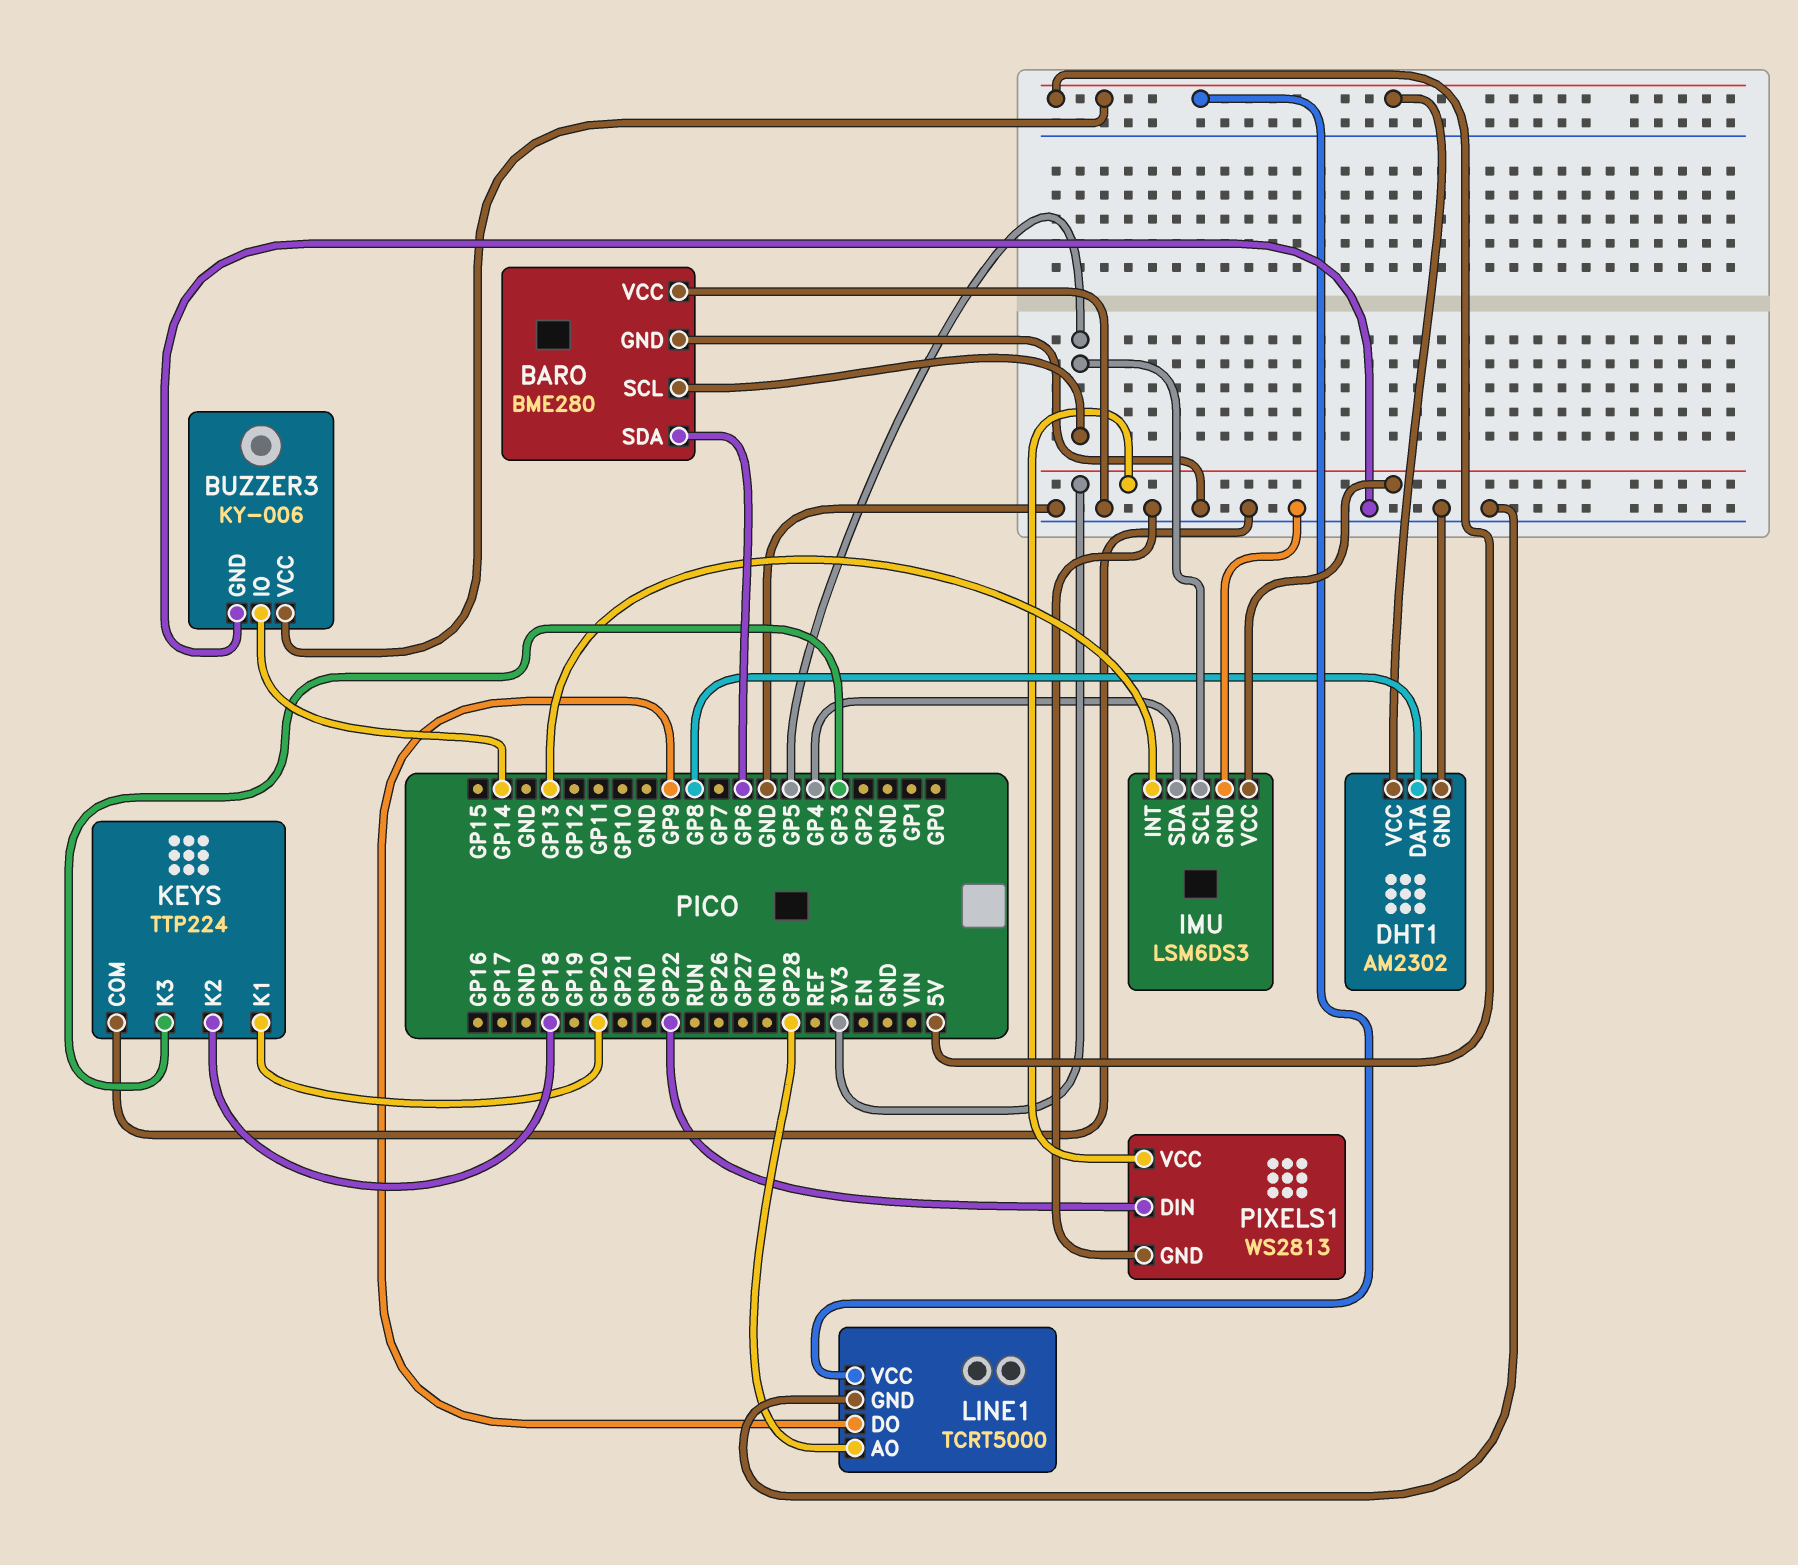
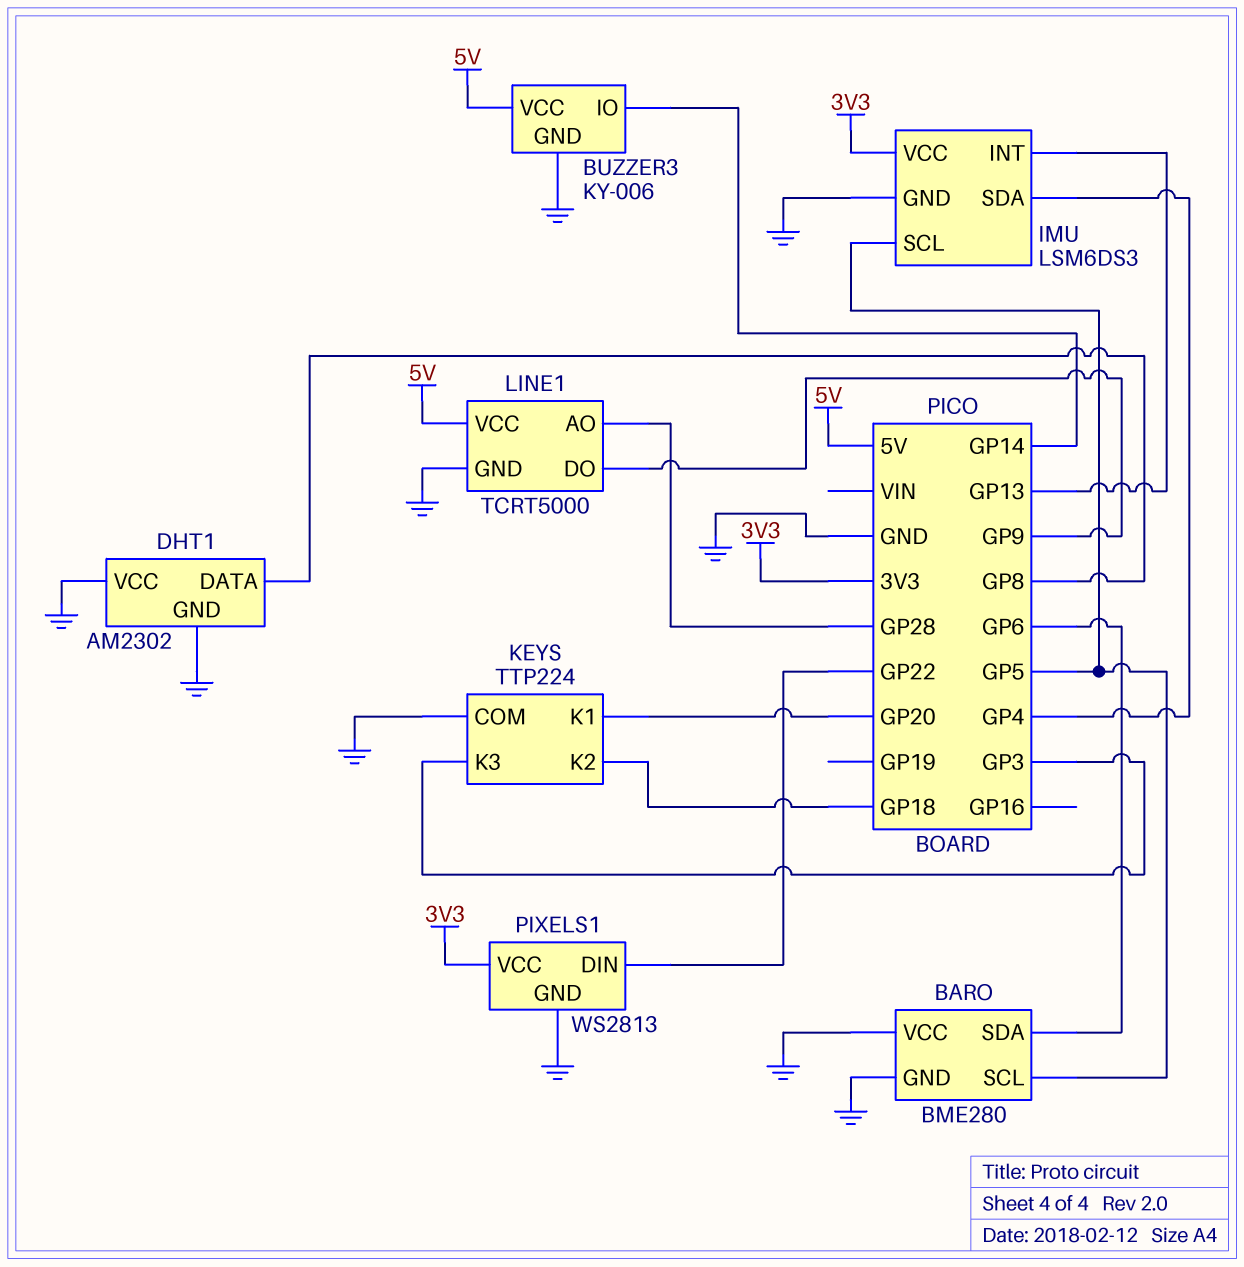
DHT1 pin VCC: 5V -> GND

